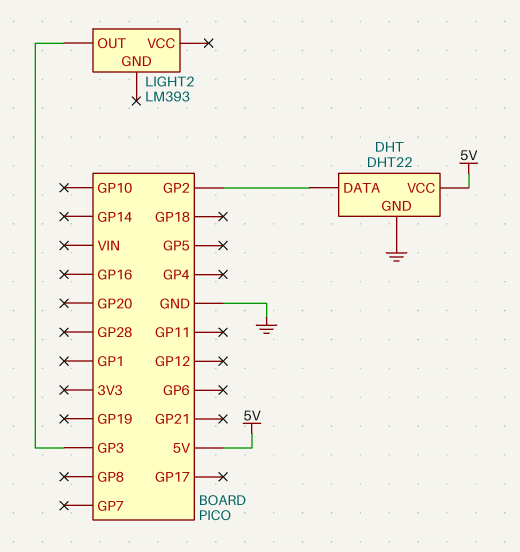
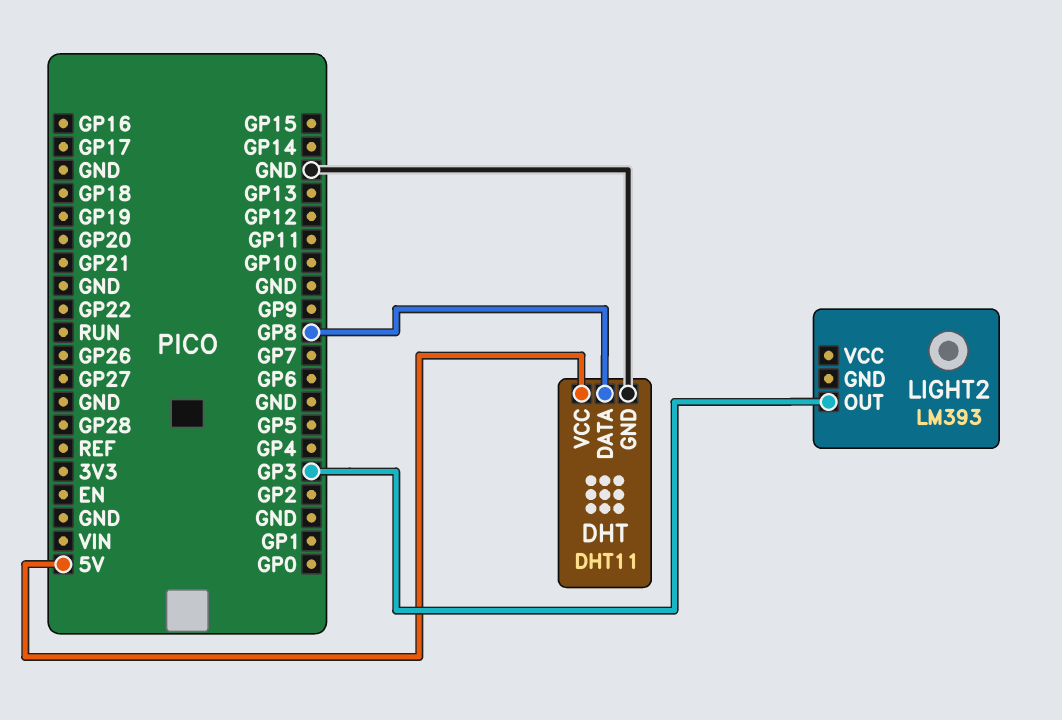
DHT: DHT22 -> DHT11
DHT pin DATA: GP2 -> GP8

